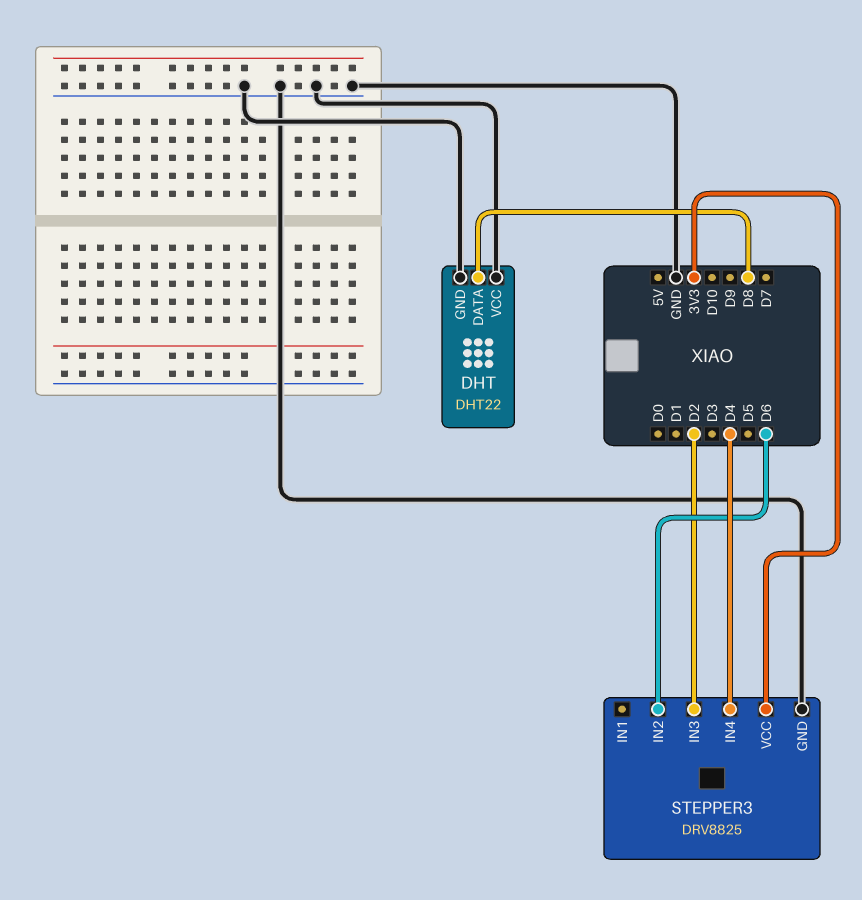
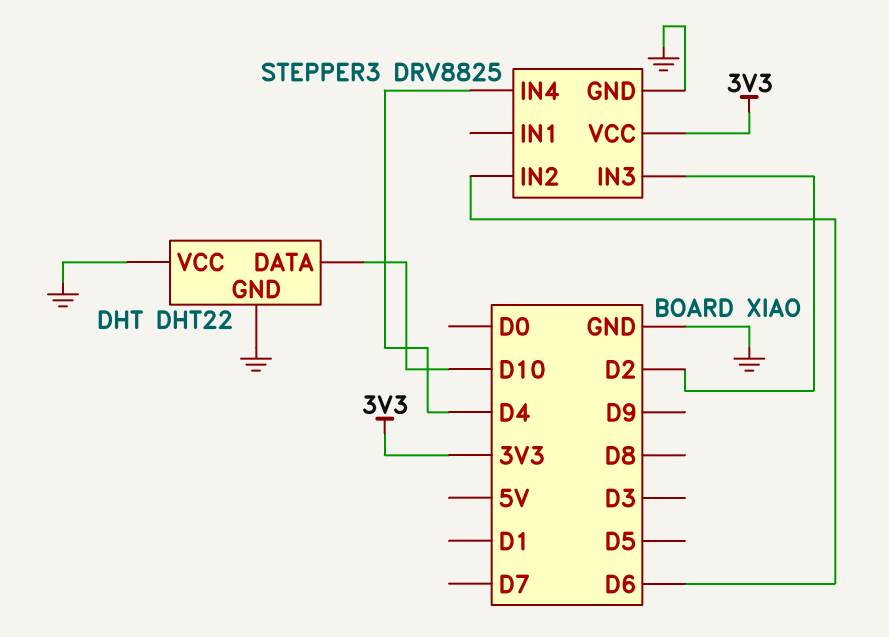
DHT pin DATA: D8 -> D10

